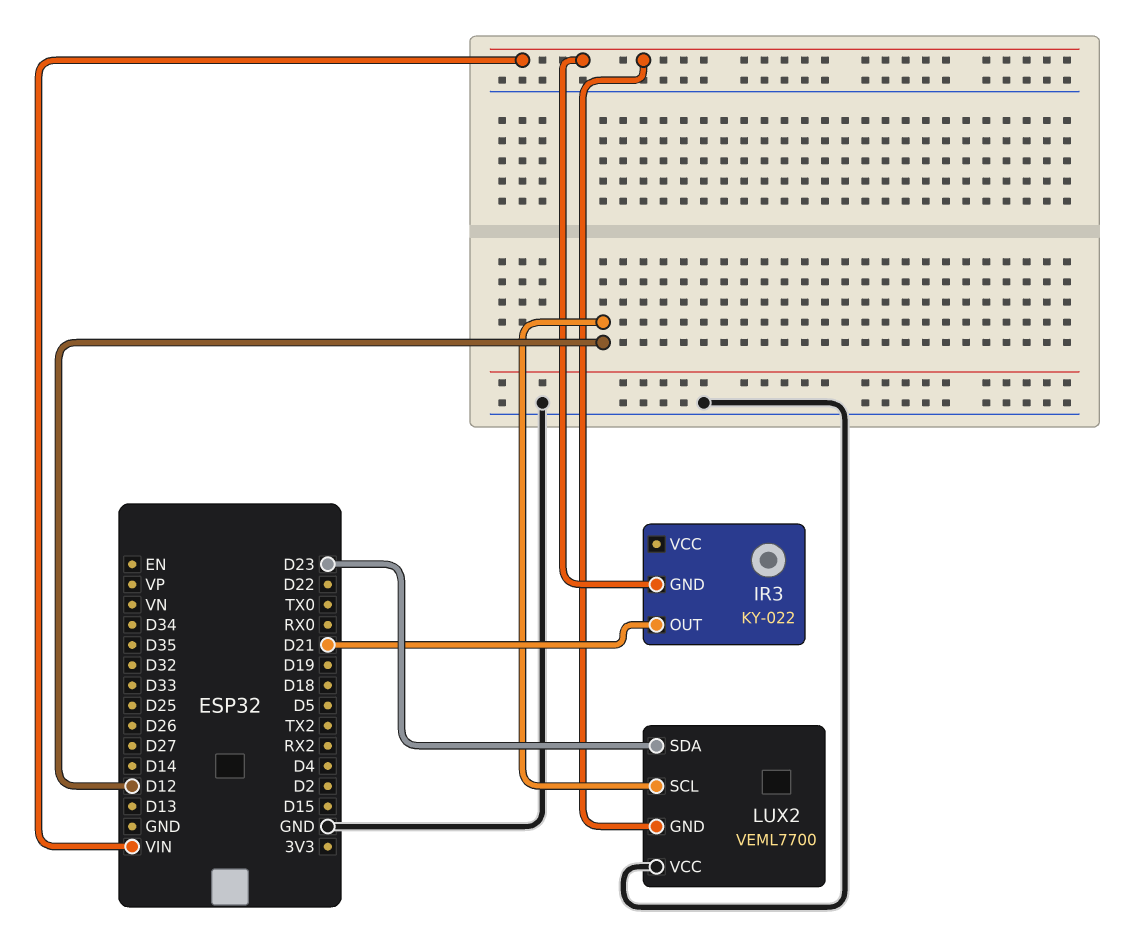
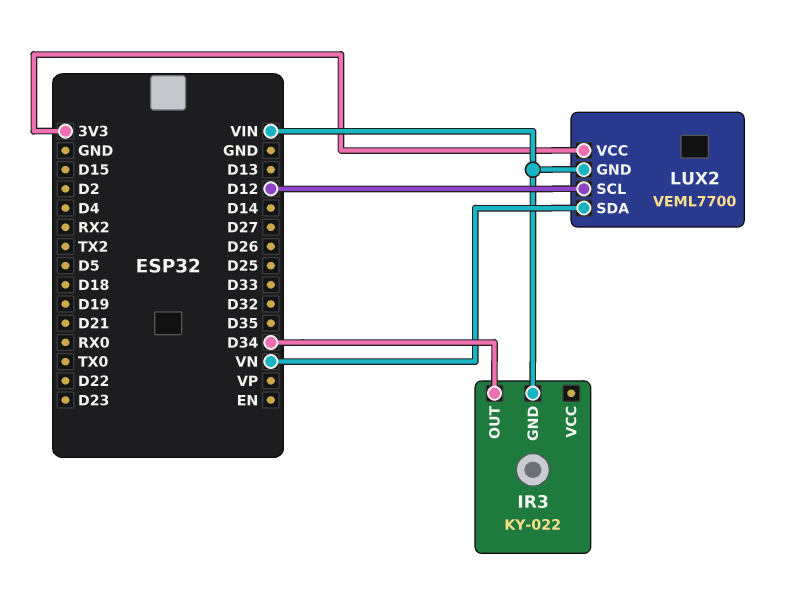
IR3 pin OUT: D21 -> D34
LUX2 pin SDA: D23 -> VN
LUX2 pin VCC: GND -> 3V3

